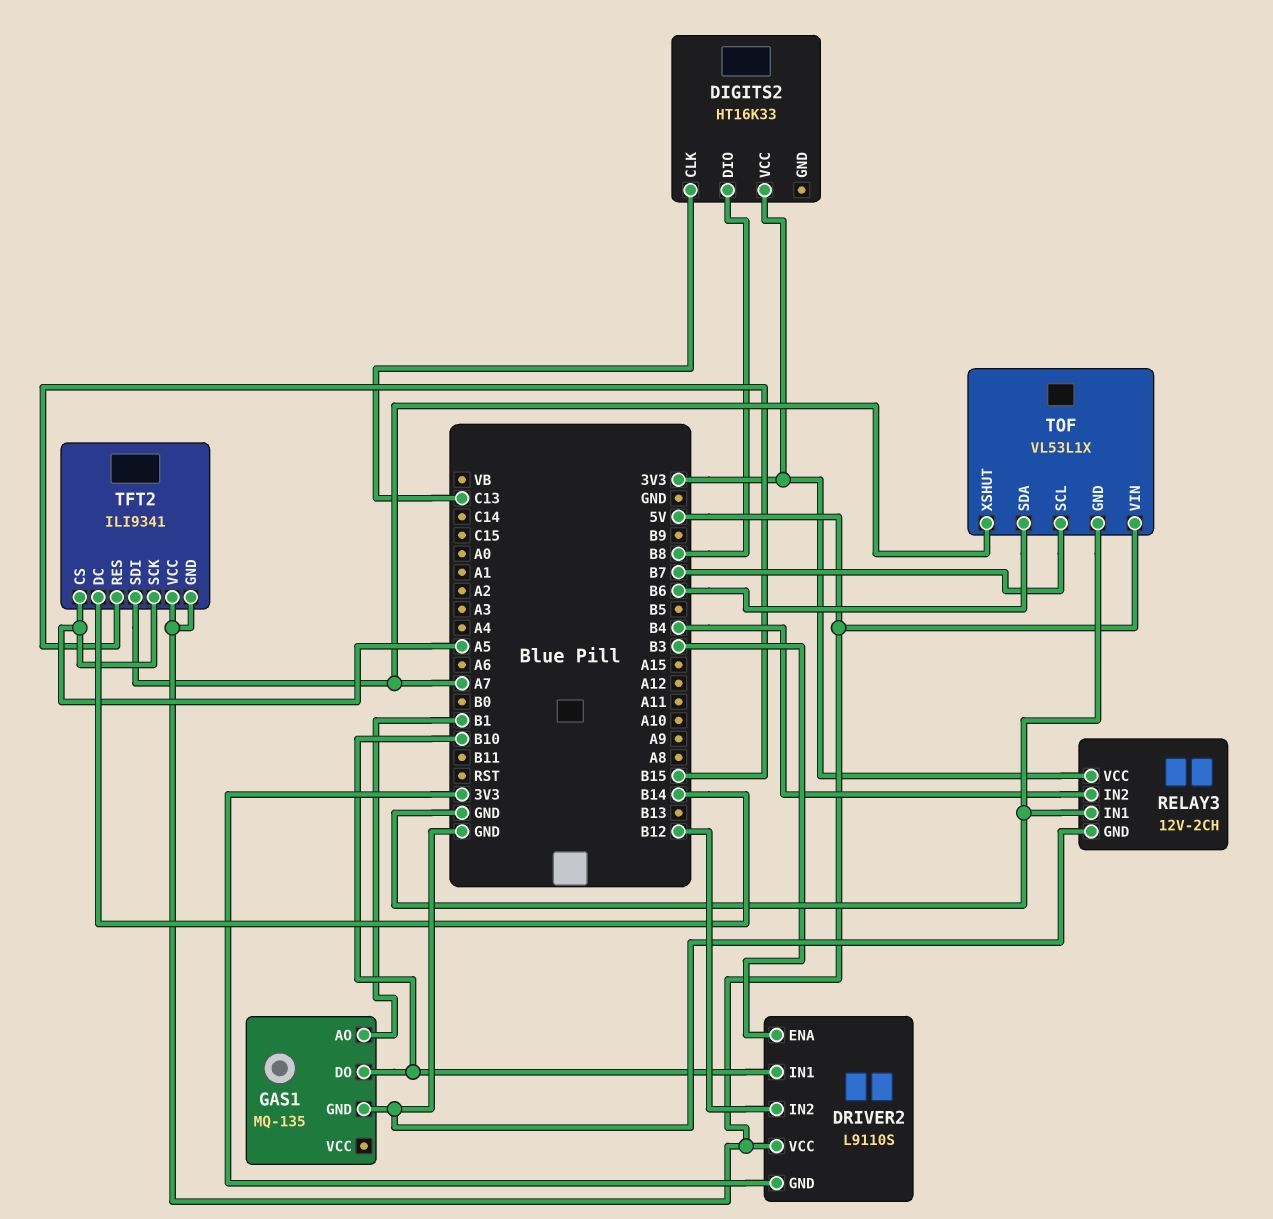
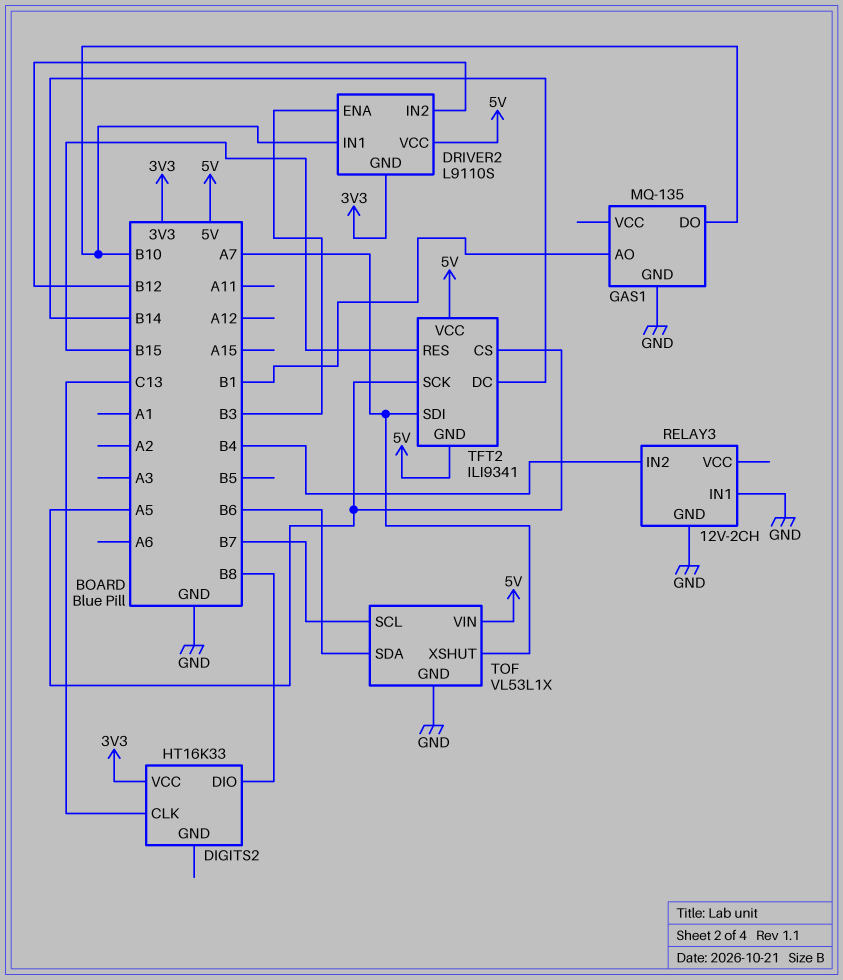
RELAY3 pin VCC: 3V3 -> none

